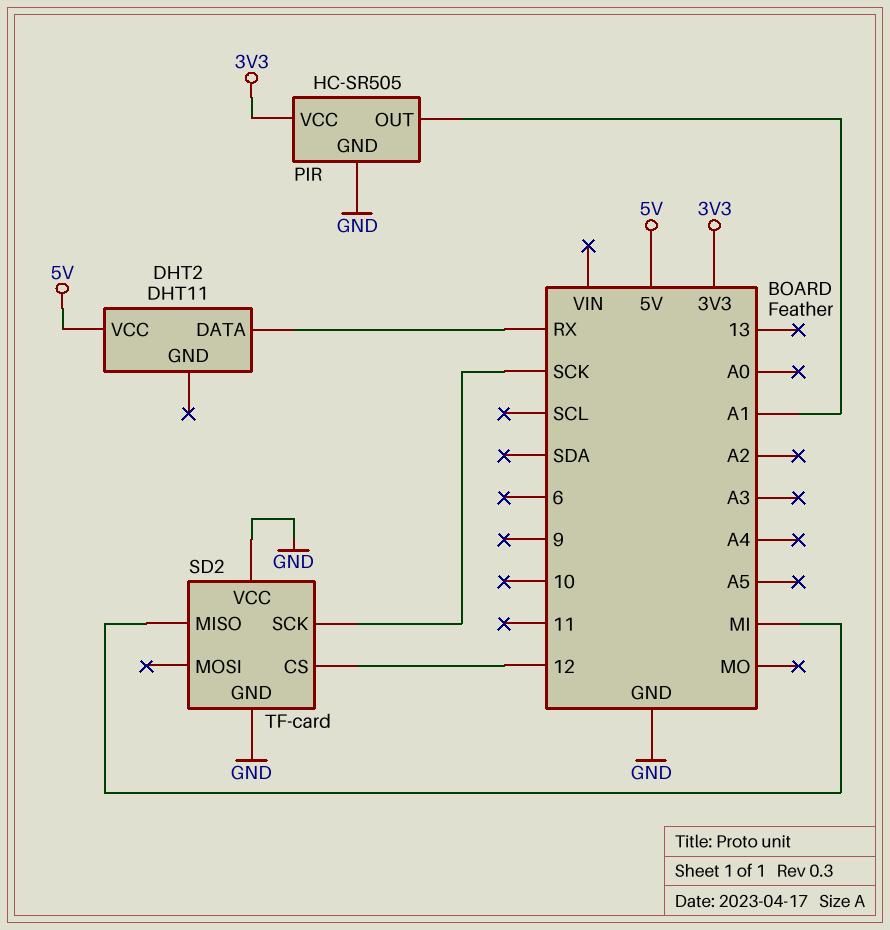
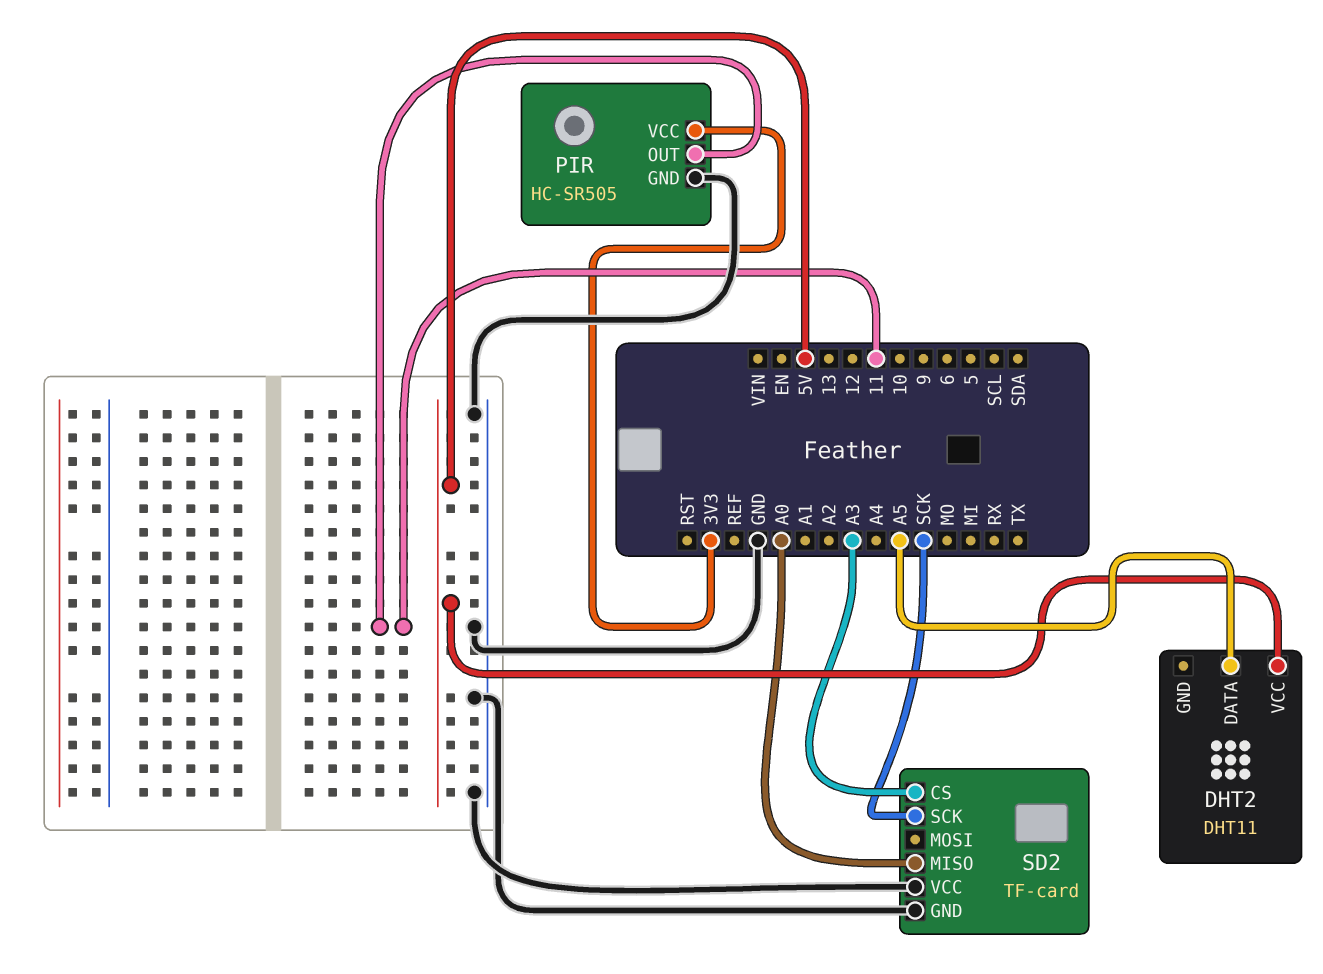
DHT2 pin DATA: RX -> A5
PIR pin OUT: A1 -> 11
SD2 pin CS: 12 -> A3
SD2 pin MISO: MI -> A0

